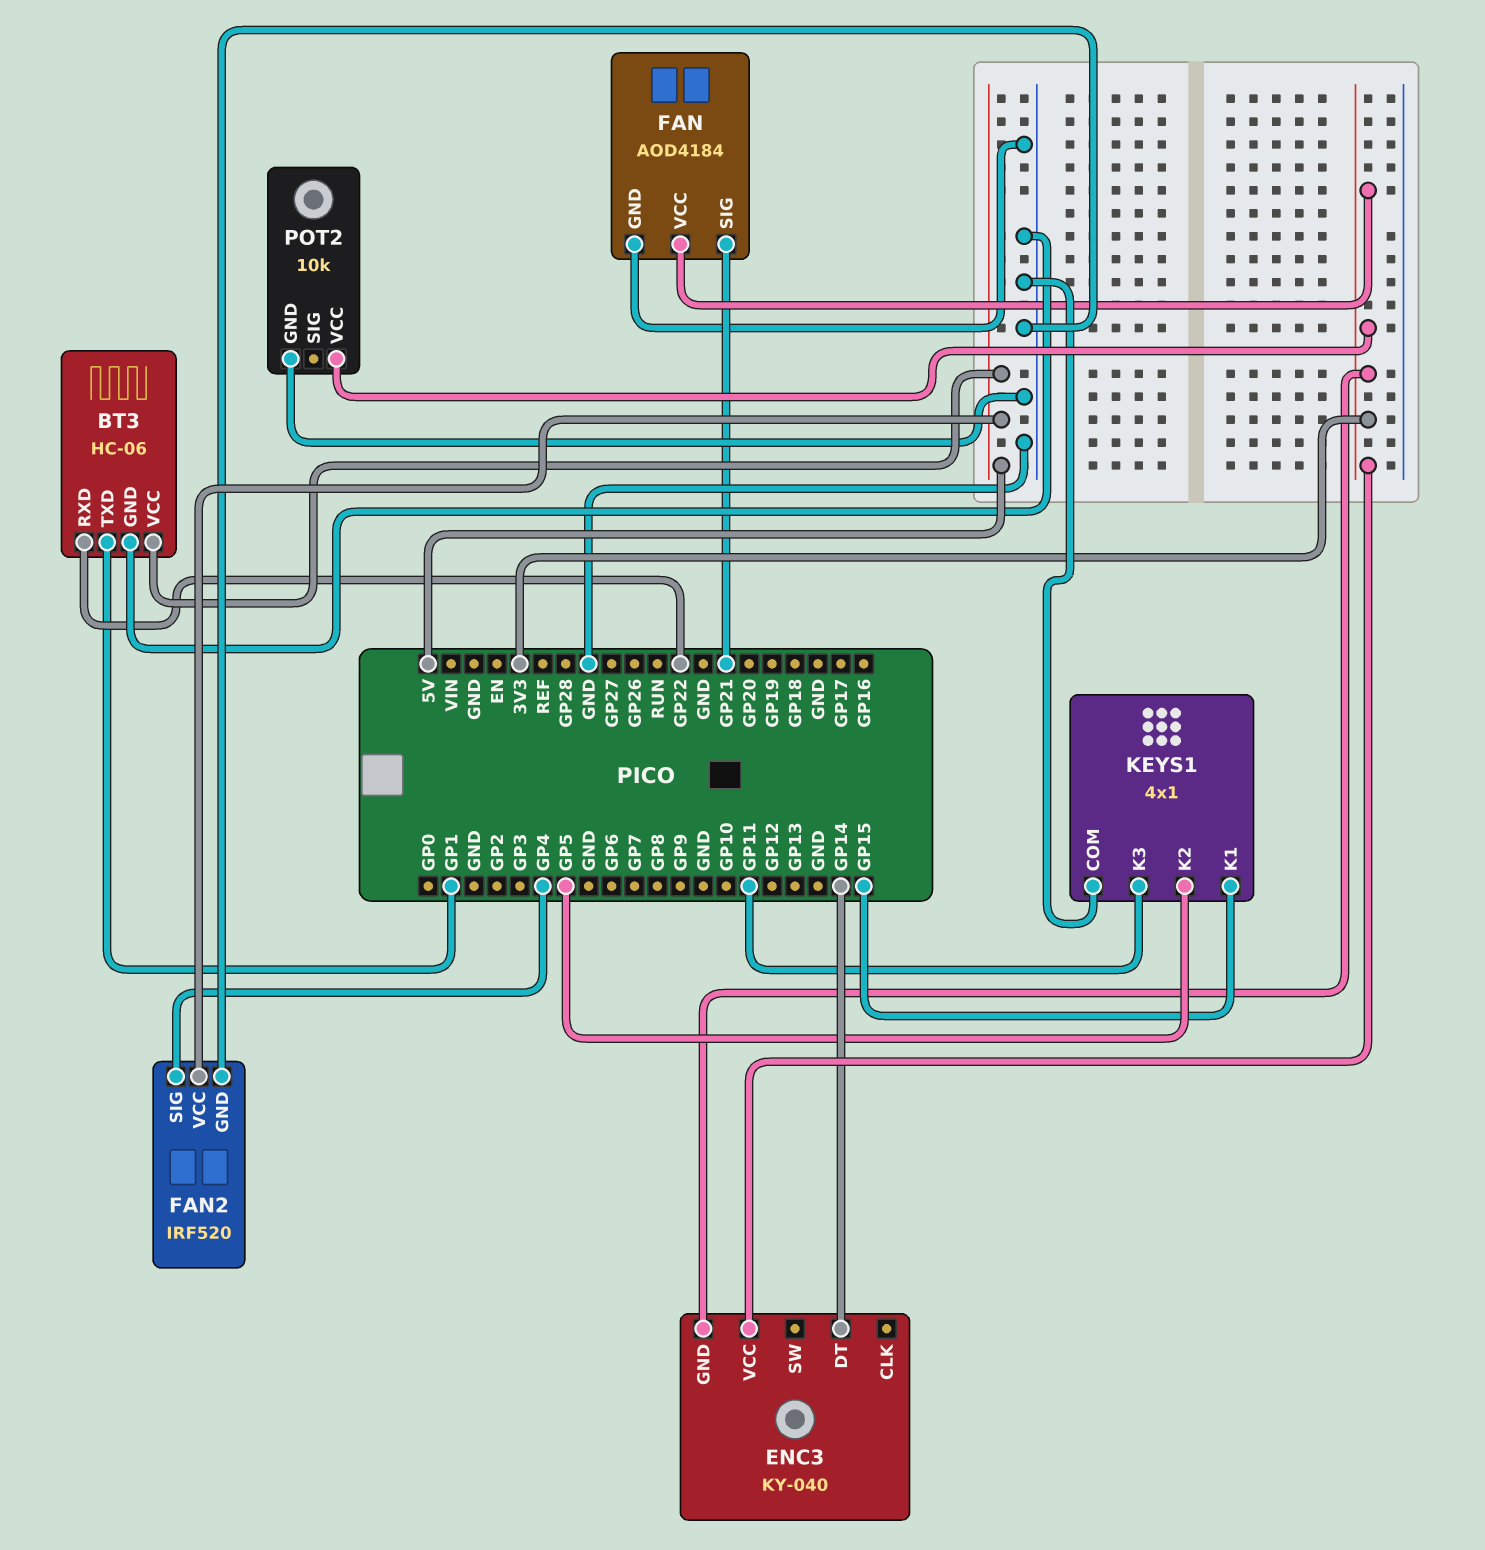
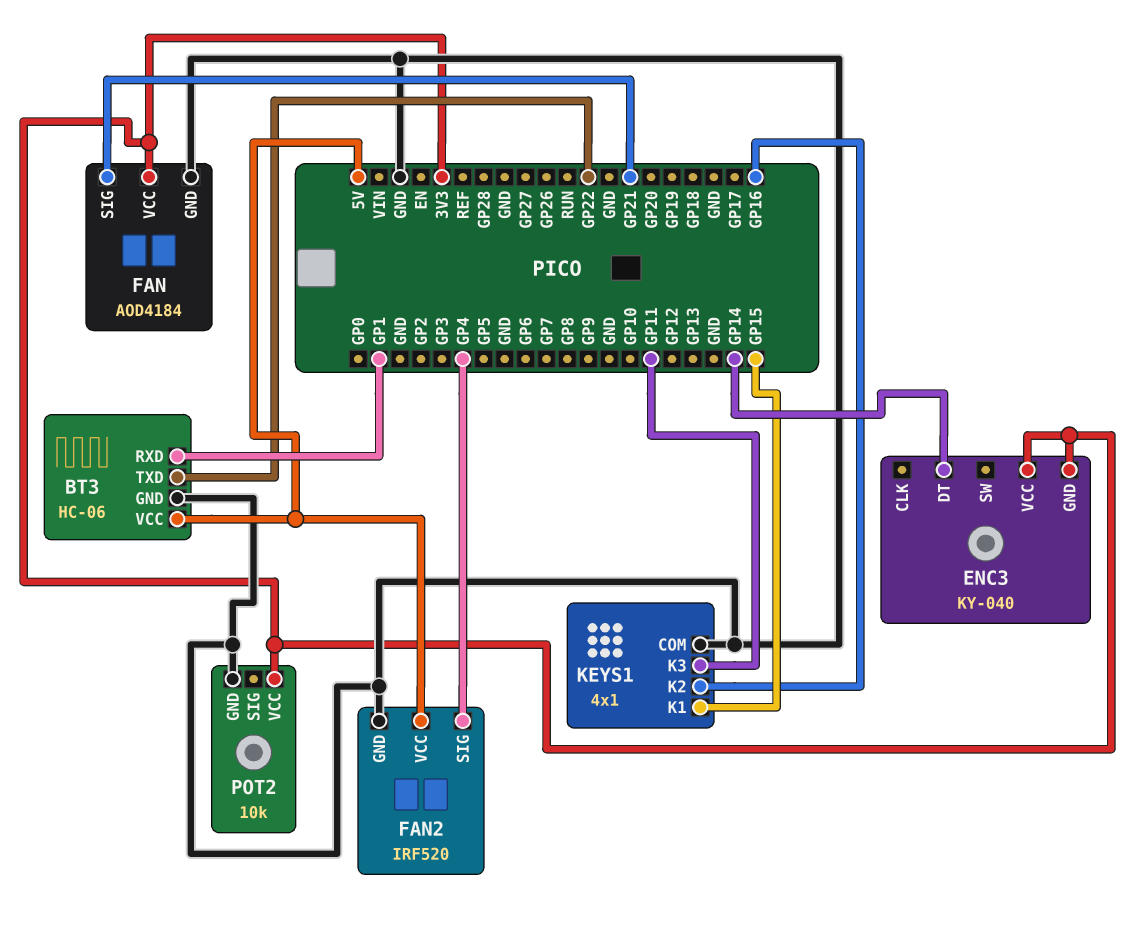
BT3 pin RXD: GP22 -> GP1
BT3 pin TXD: GP1 -> GP22
KEYS1 pin K2: GP5 -> GP16

